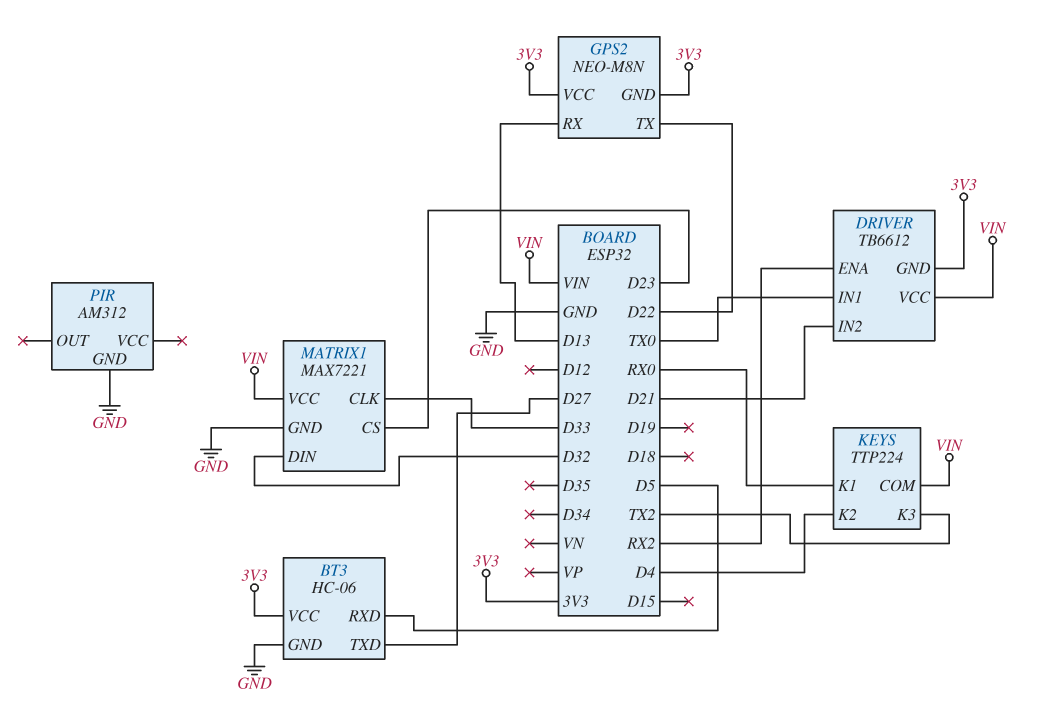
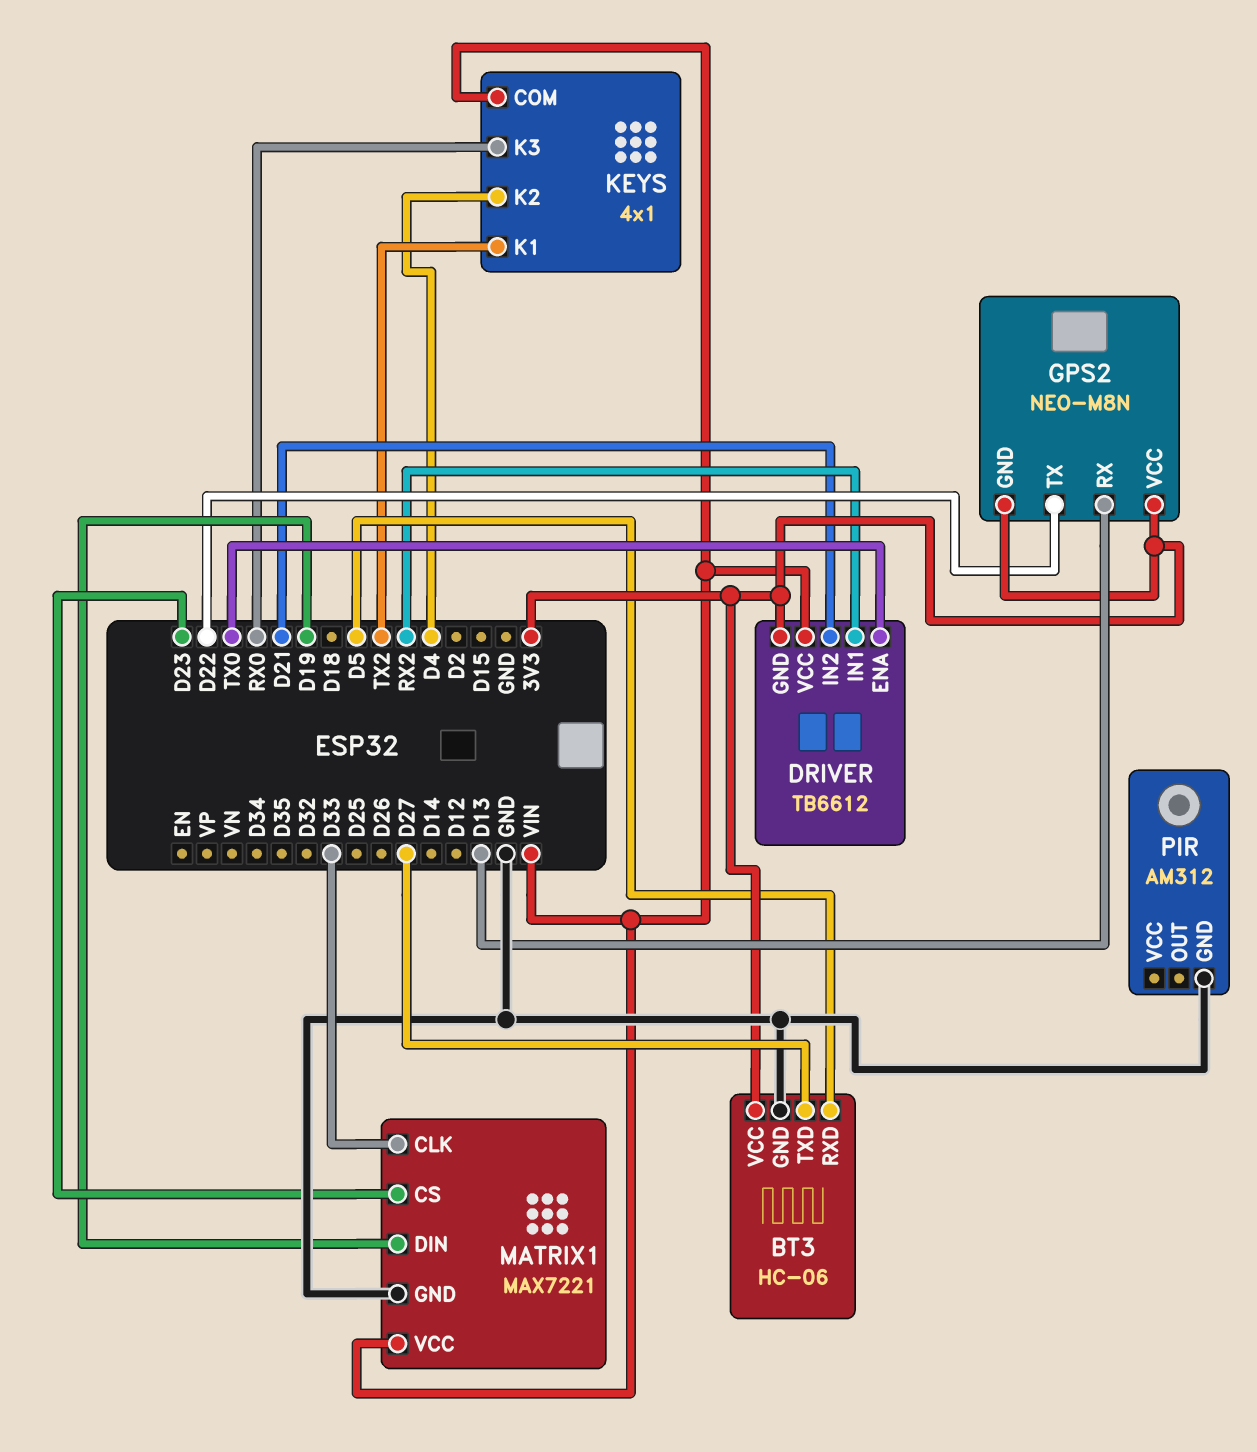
DRIVER pin ENA: RX2 -> TX0
DRIVER pin IN1: TX0 -> RX2
KEYS: TTP224 -> 4x1
KEYS pin K1: RX0 -> TX2
KEYS pin K3: TX2 -> RX0
MATRIX1 pin DIN: D32 -> D19

